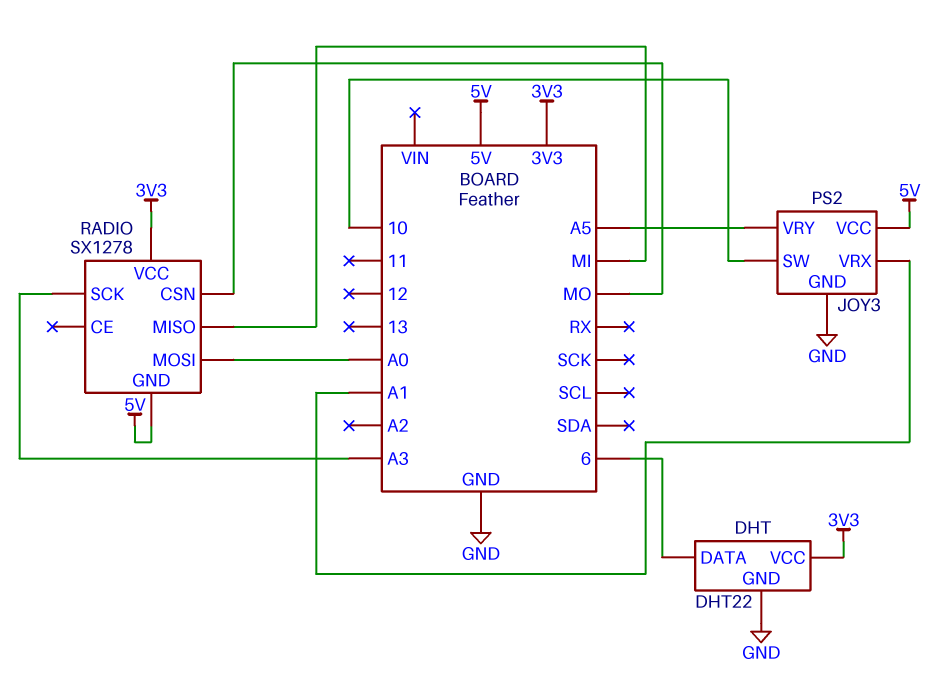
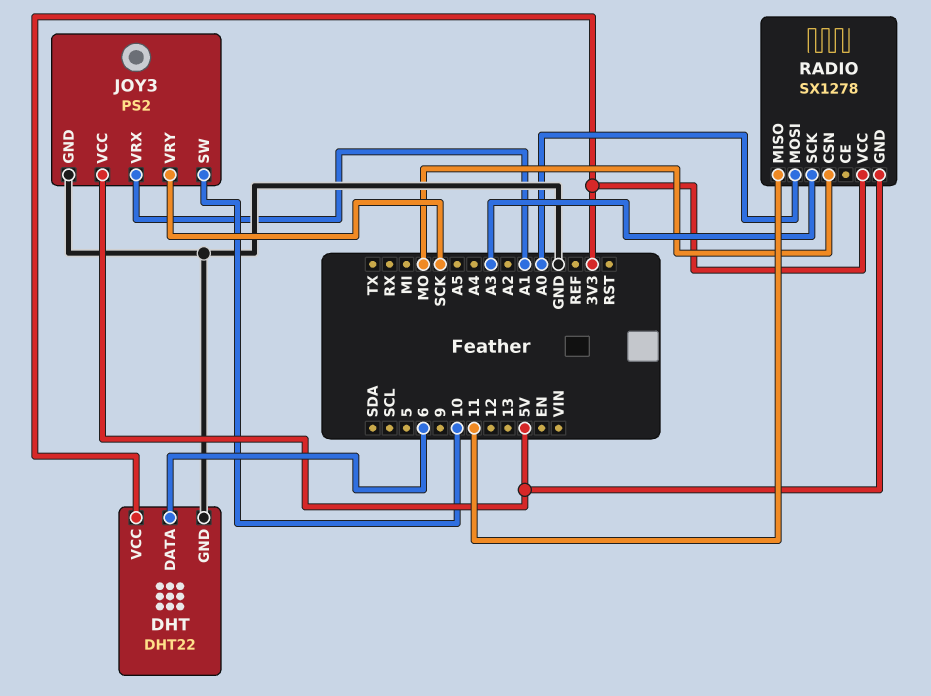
JOY3 pin VRY: A5 -> SCK
RADIO pin MISO: MI -> 11

